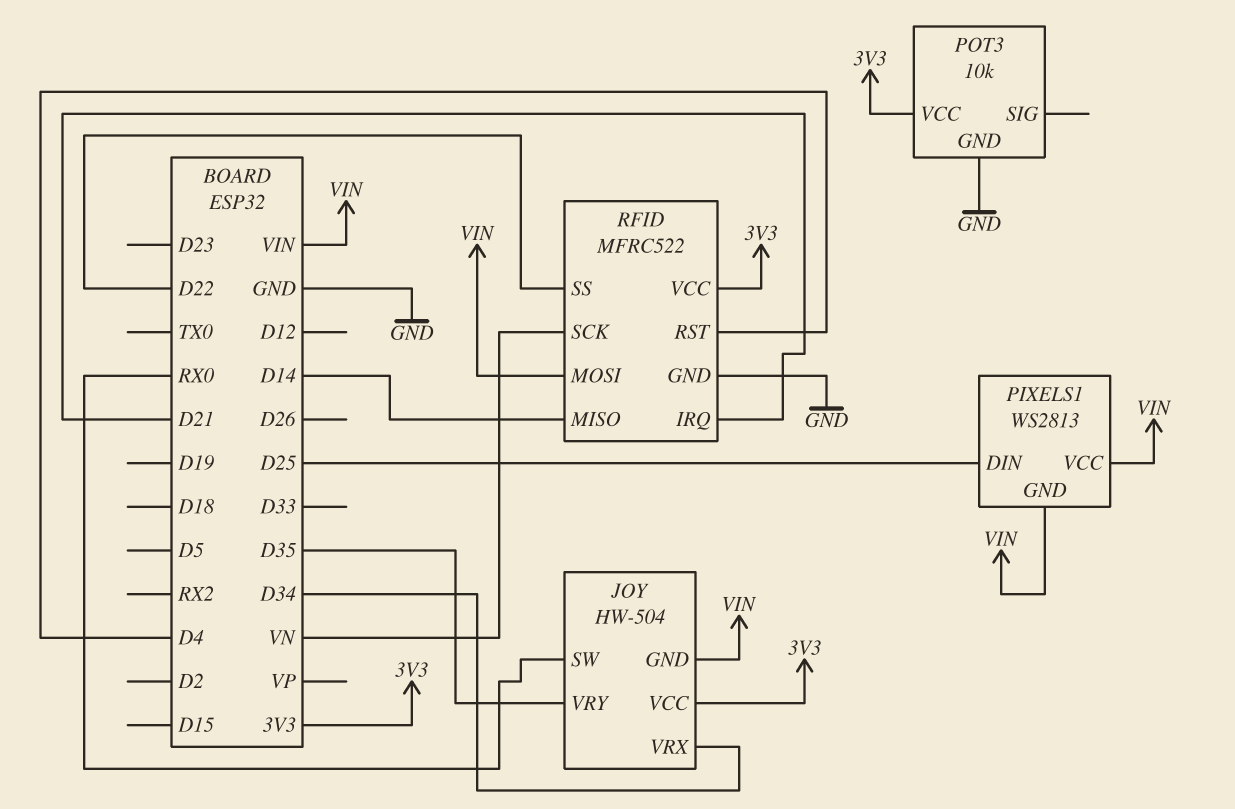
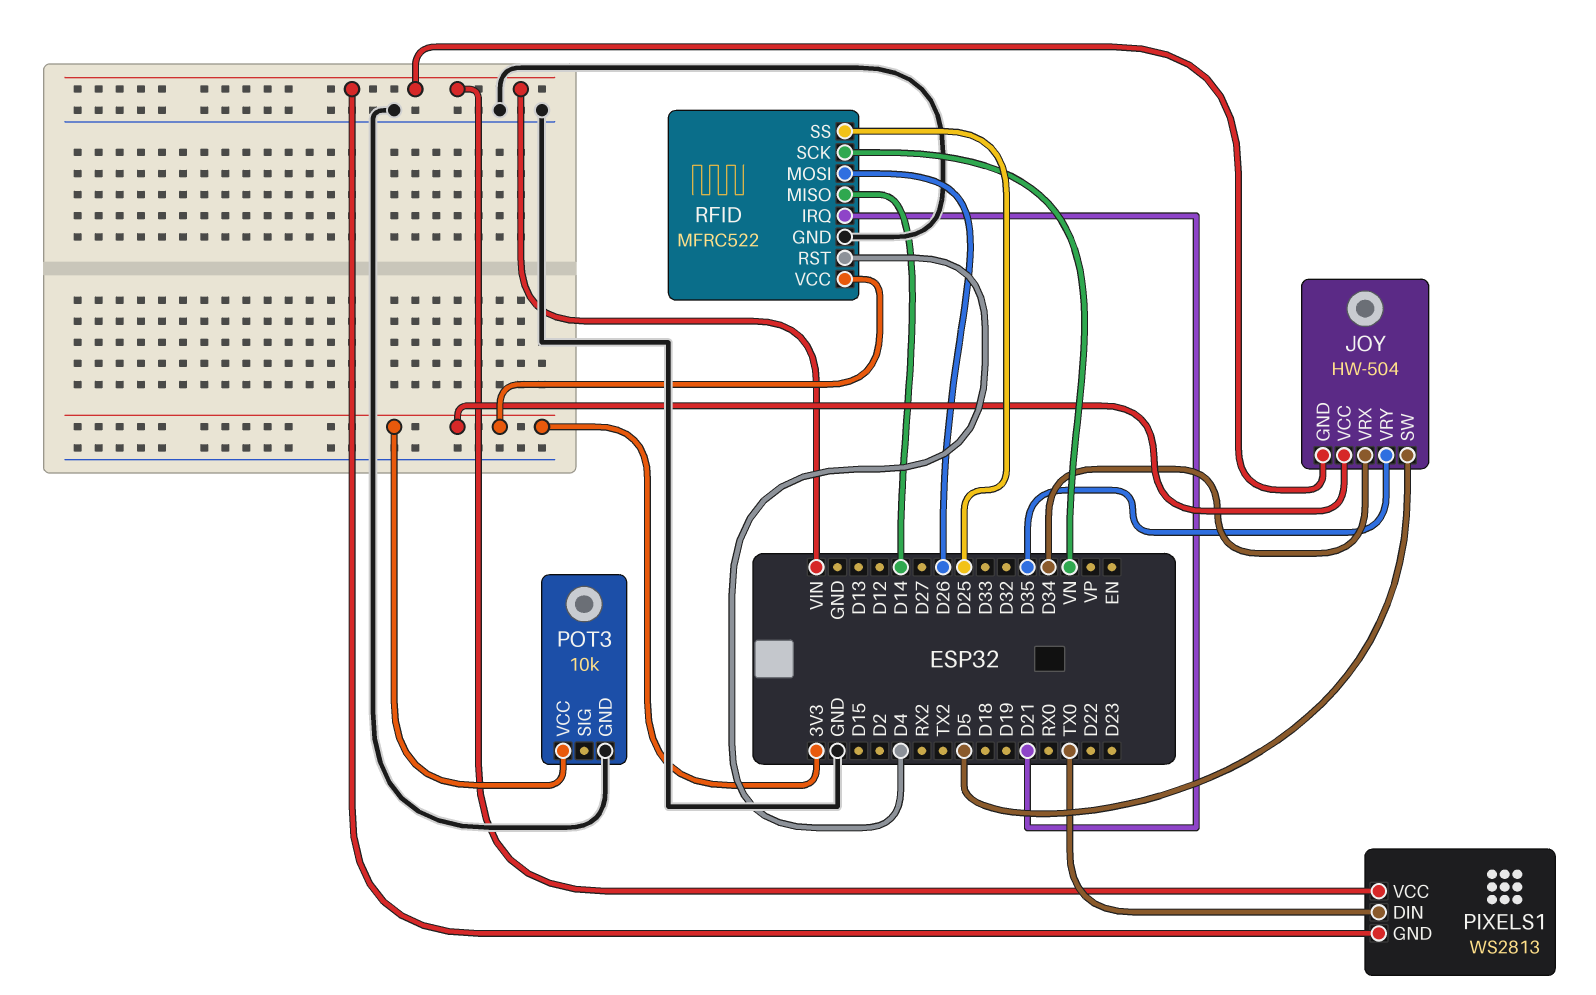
JOY pin SW: RX0 -> D5
PIXELS1 pin DIN: D25 -> TX0
RFID pin MOSI: VIN -> D26
RFID pin SS: D22 -> D25

